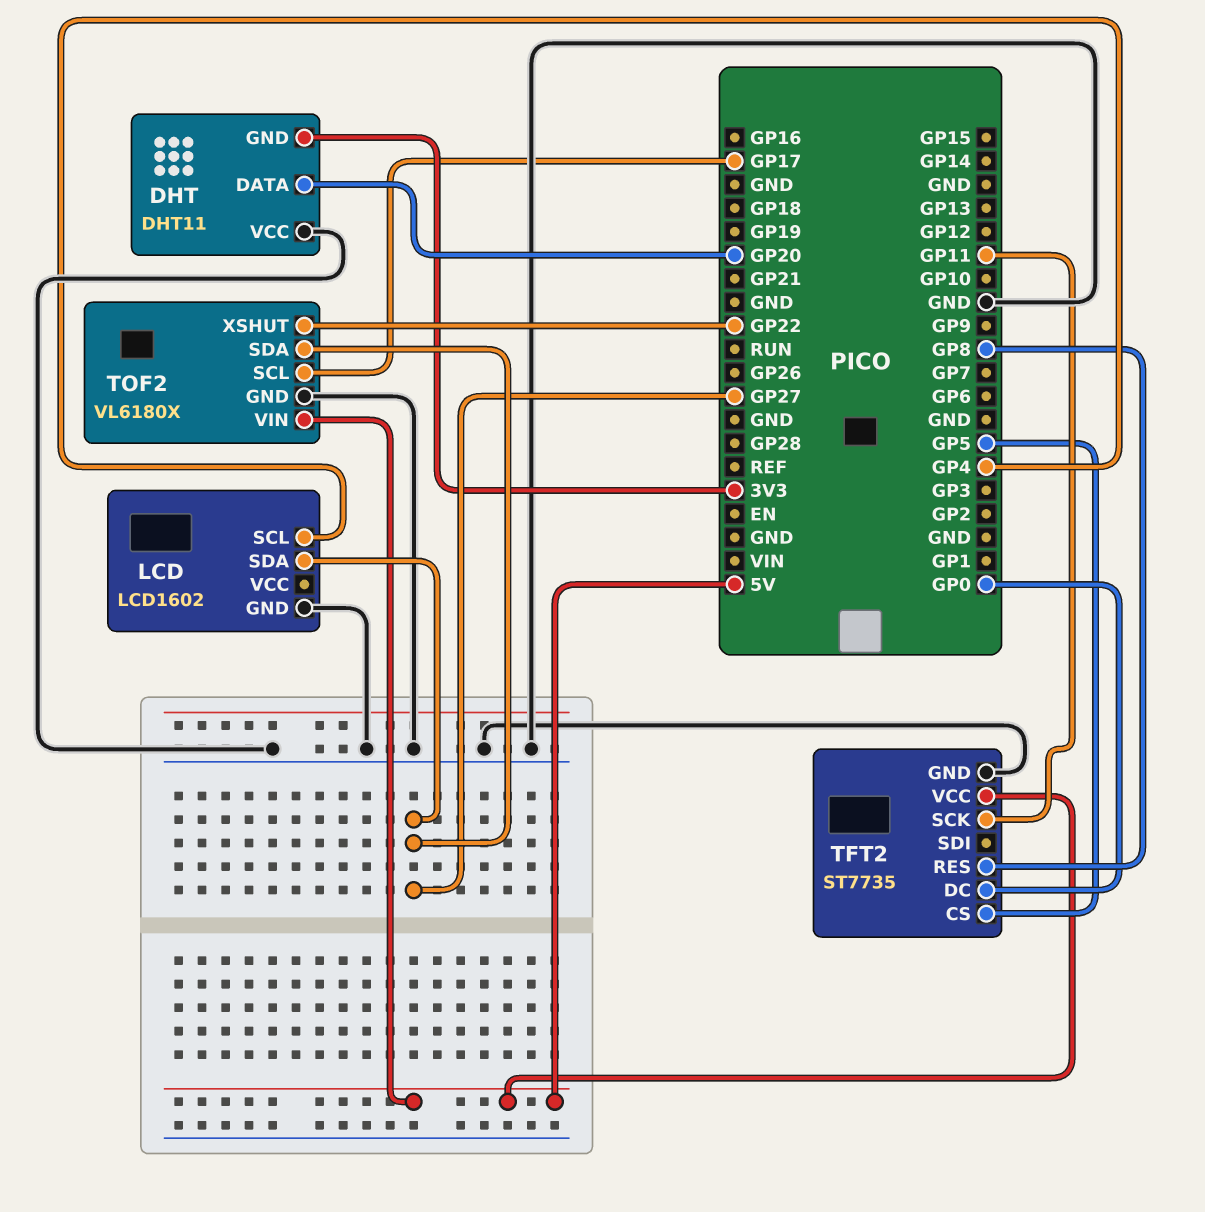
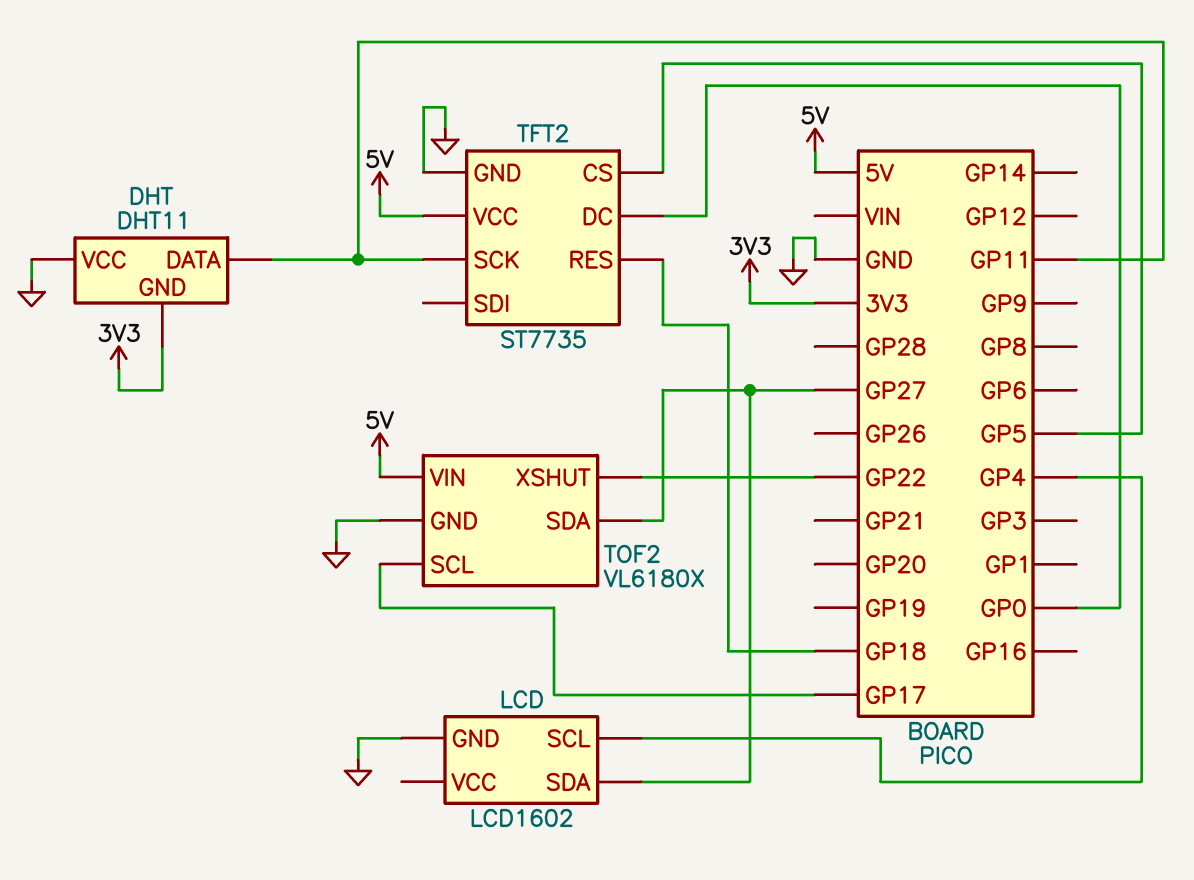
DHT pin DATA: GP20 -> GP11
TFT2 pin RES: GP8 -> GP18

